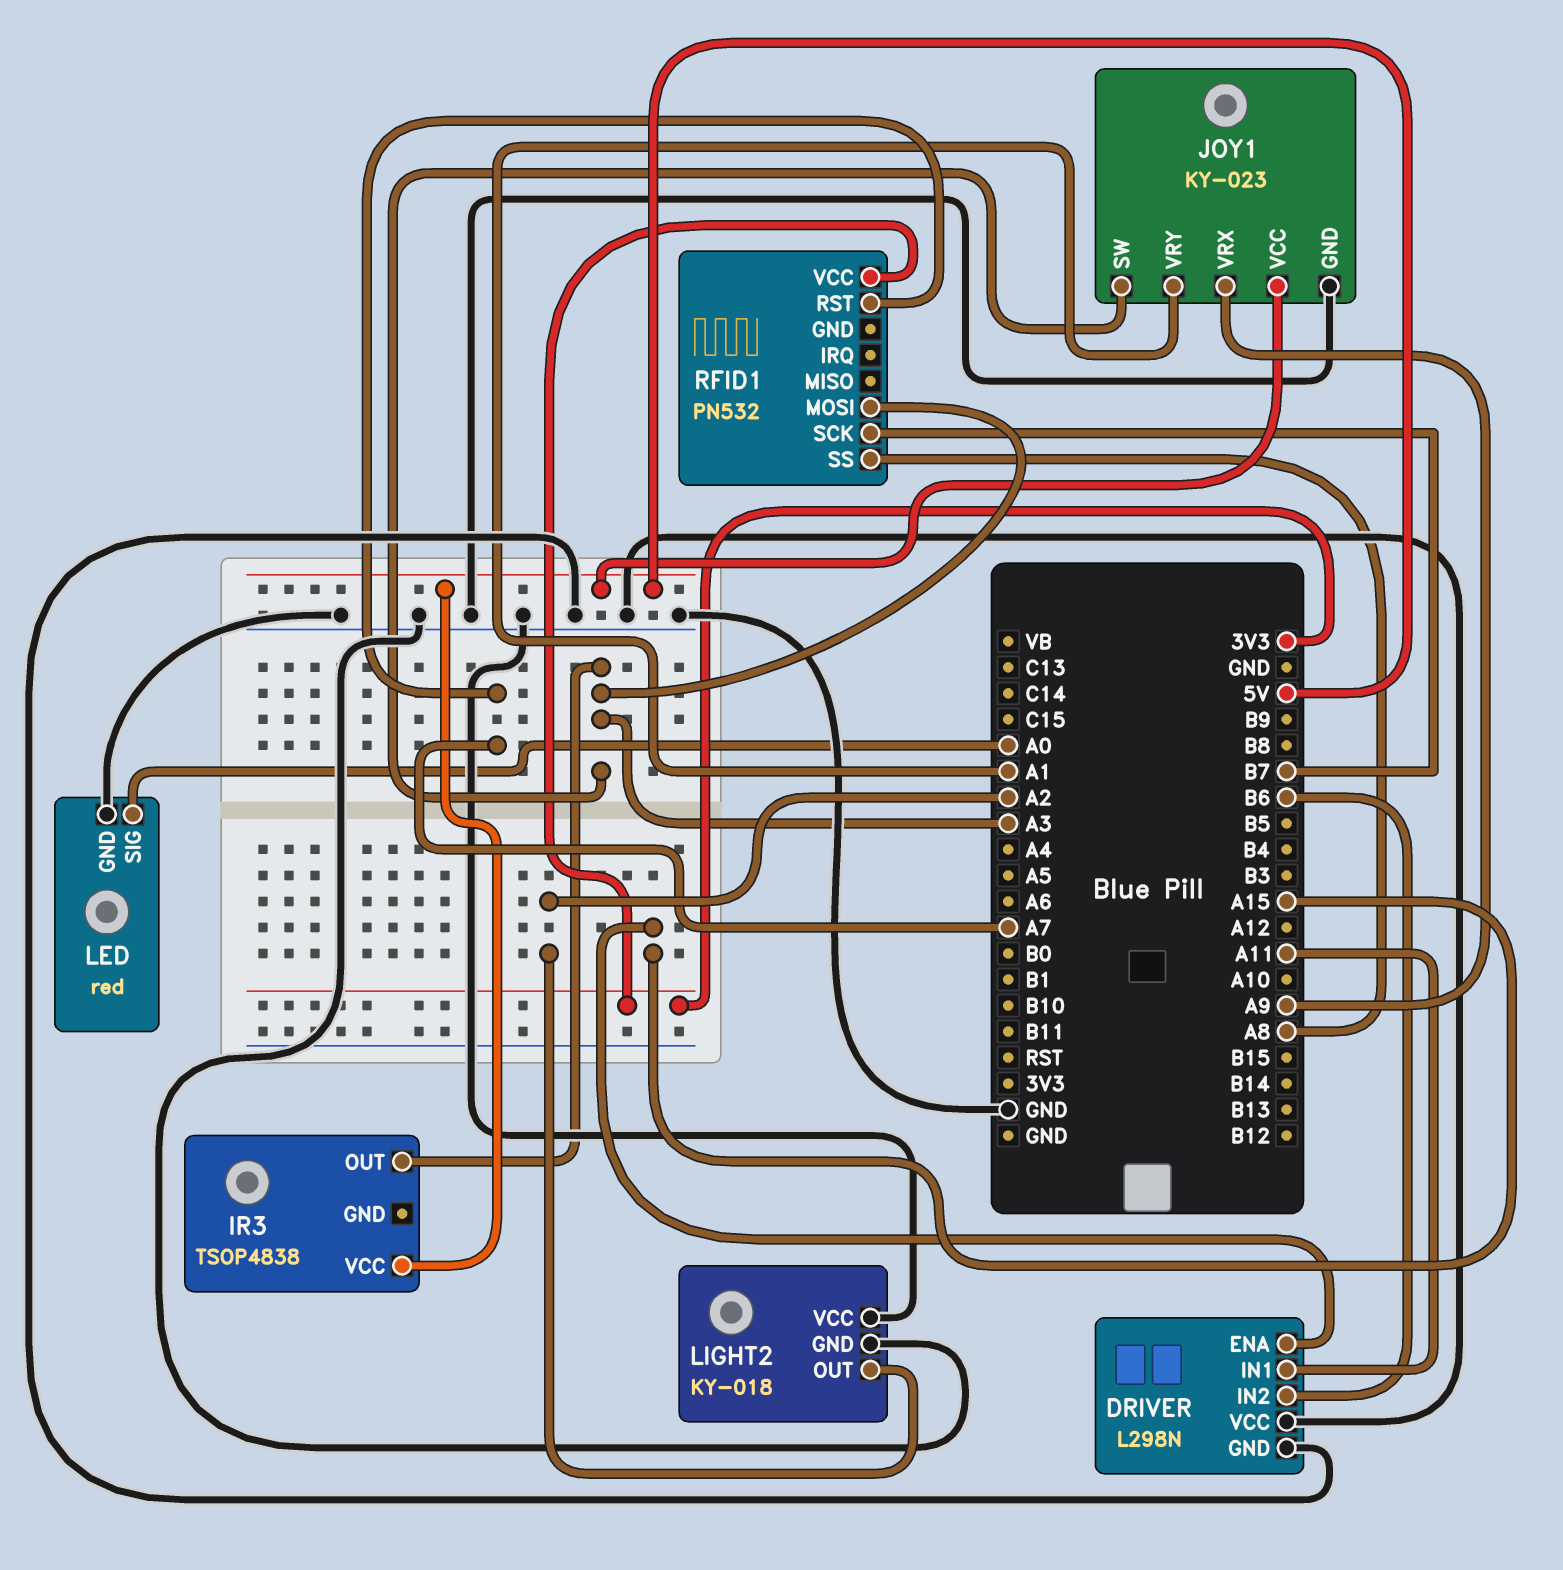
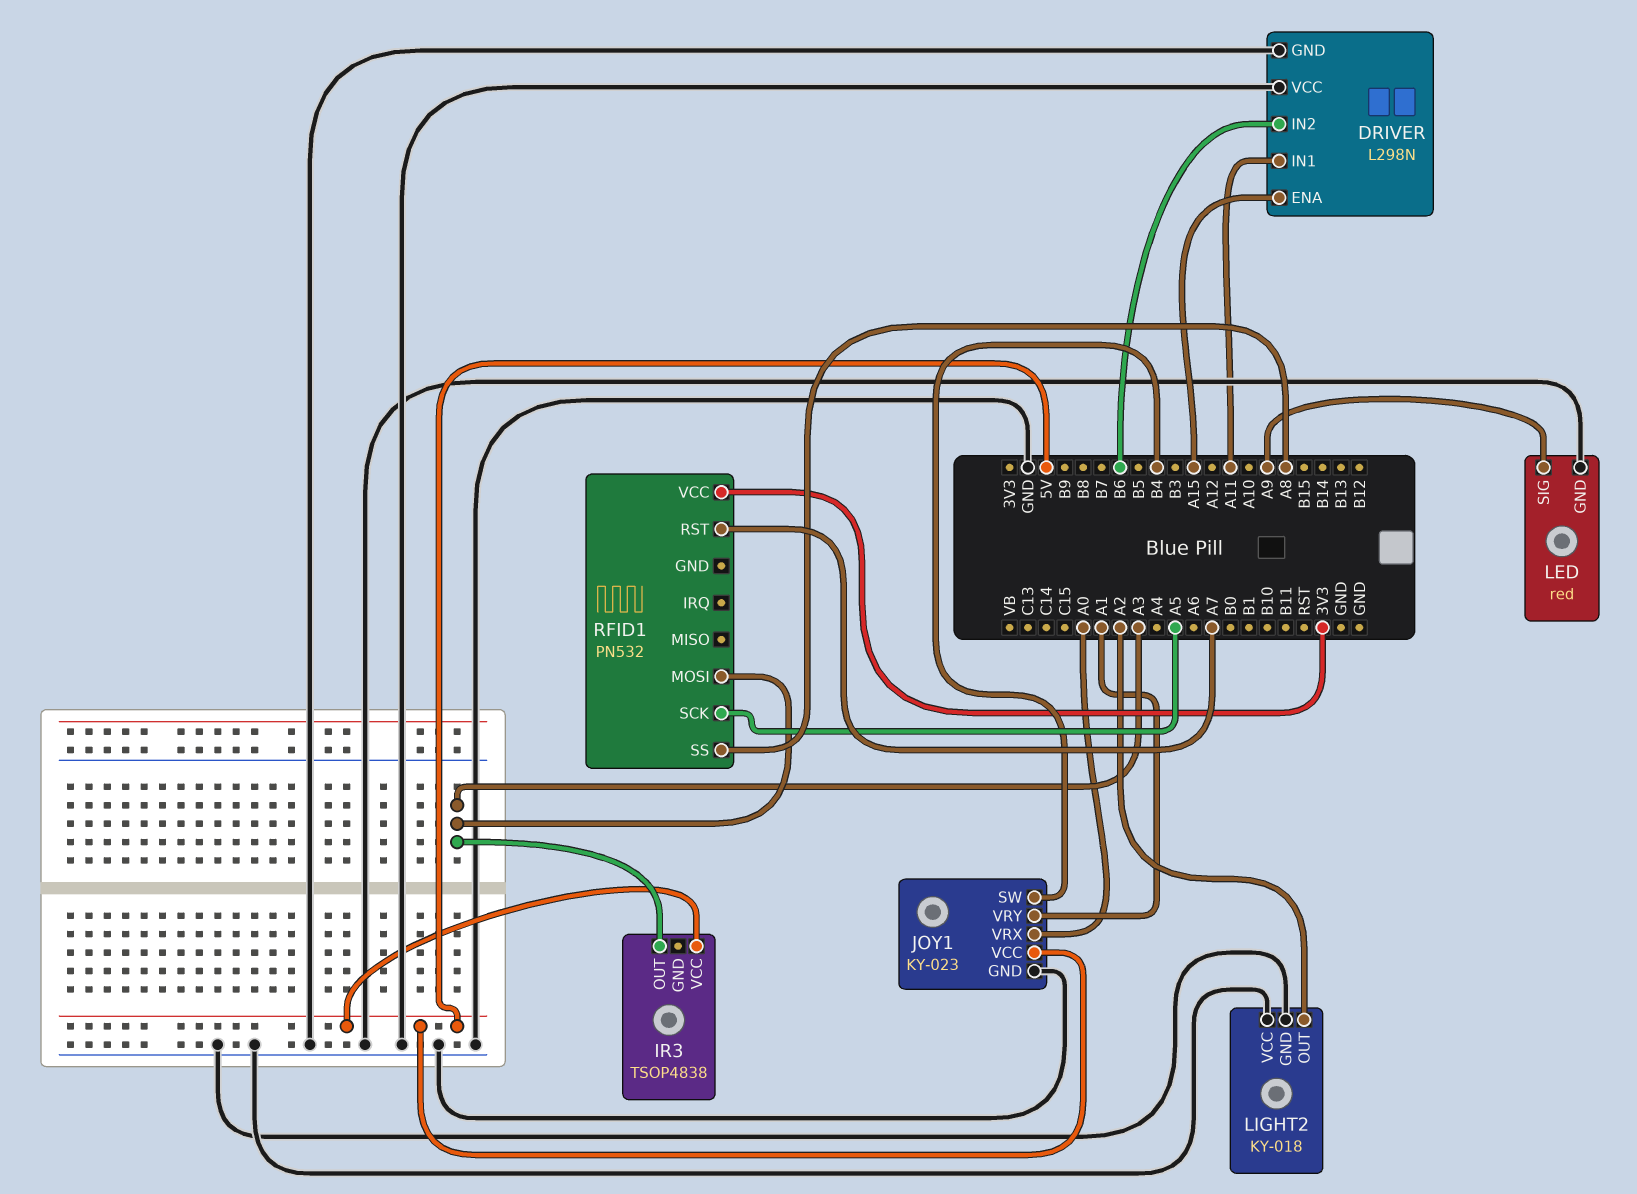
JOY1 pin SW: A3 -> B4
JOY1 pin VRX: A9 -> A0
LED pin SIG: A0 -> A9
RFID1 pin SCK: B7 -> A5

